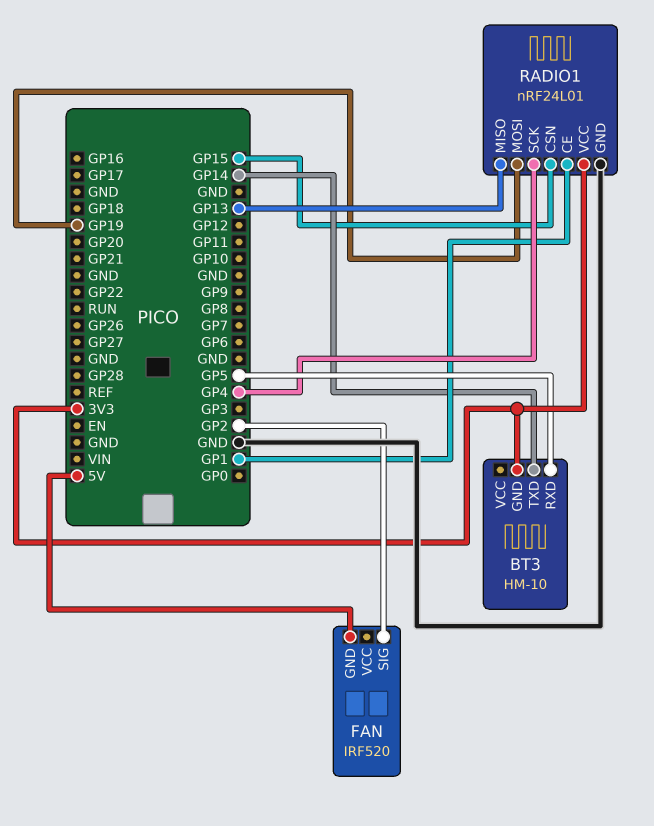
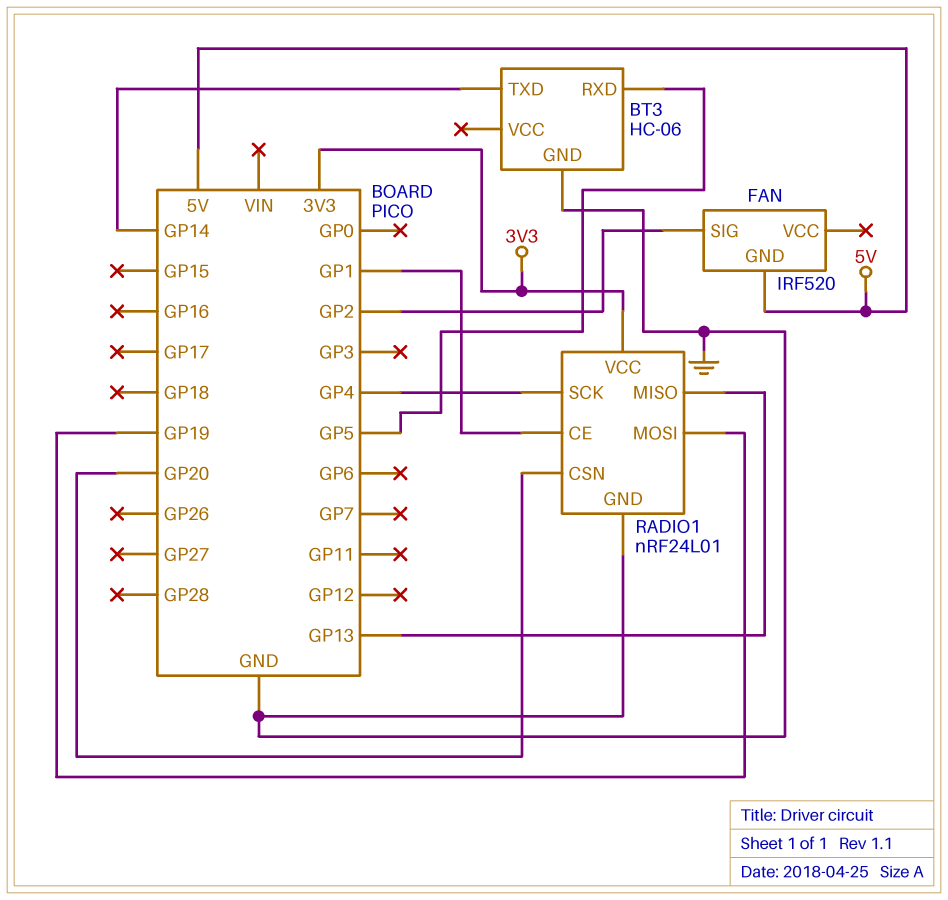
BT3: HM-10 -> HC-06
BT3 pin GND: 3V3 -> GND
RADIO1 pin CSN: GP15 -> GP20

